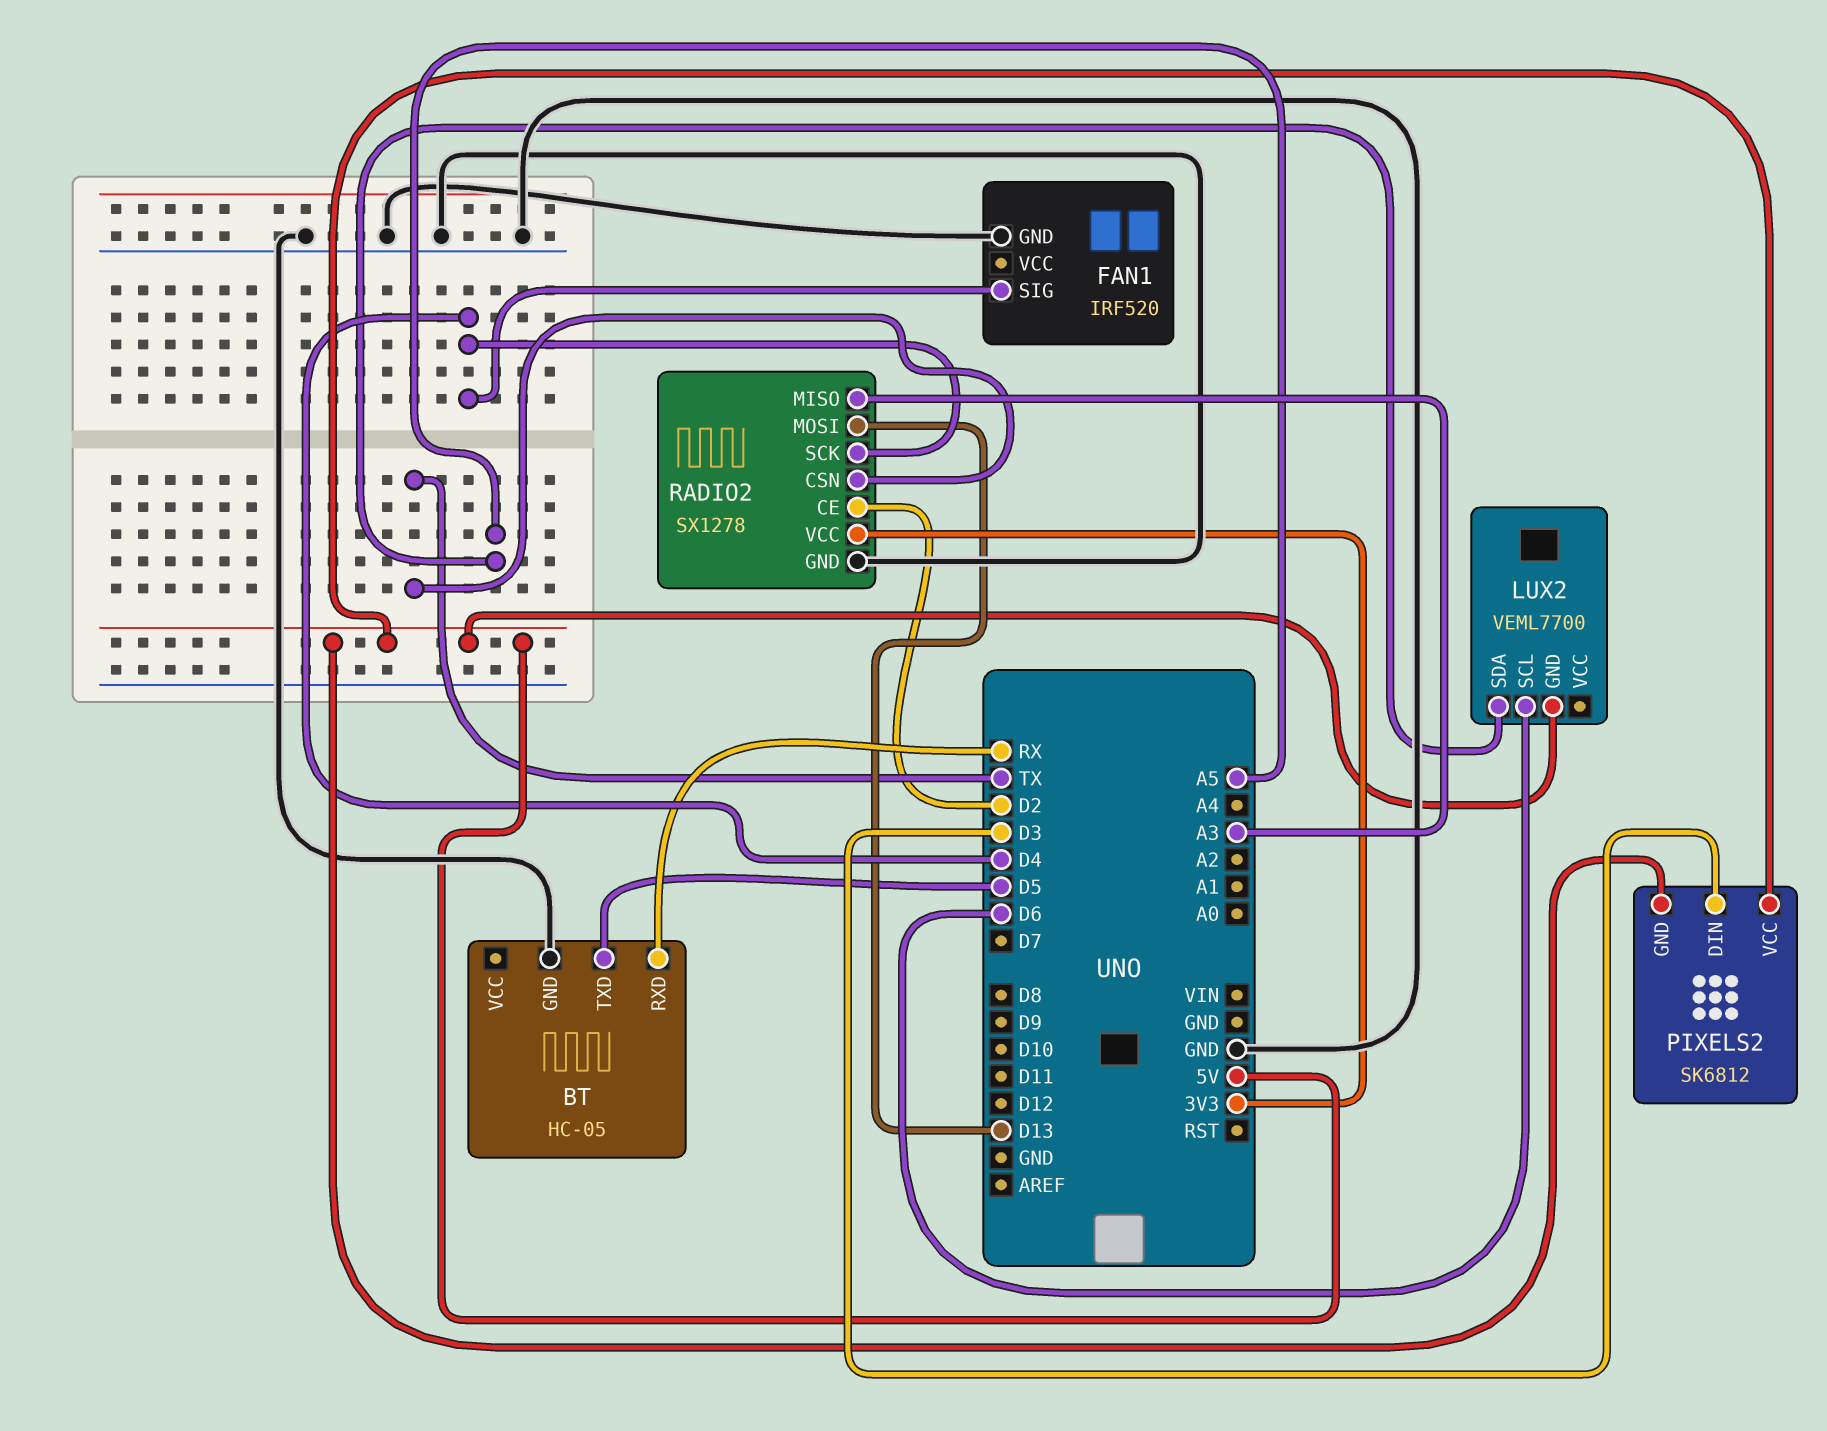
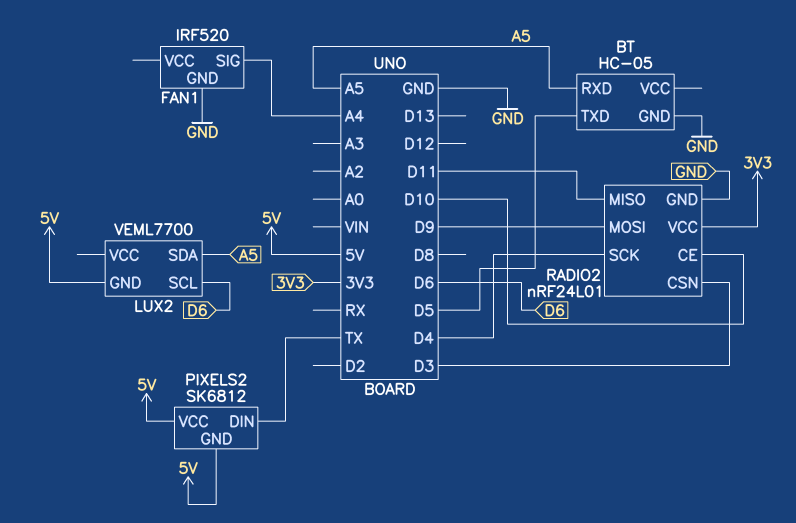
BT pin RXD: RX -> A5
FAN1 pin SIG: D4 -> A4
PIXELS2 pin DIN: D3 -> TX
RADIO2: SX1278 -> nRF24L01
RADIO2 pin CE: D2 -> D10
RADIO2 pin CSN: TX -> D3
RADIO2 pin MISO: A3 -> D11
RADIO2 pin MOSI: D13 -> D9

